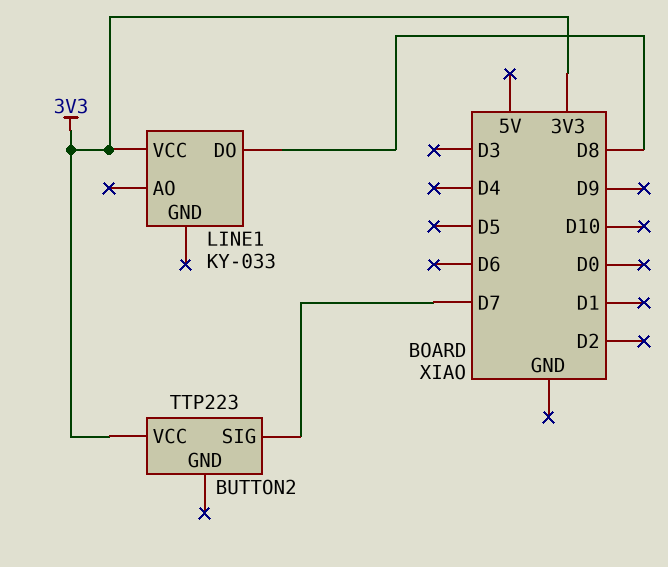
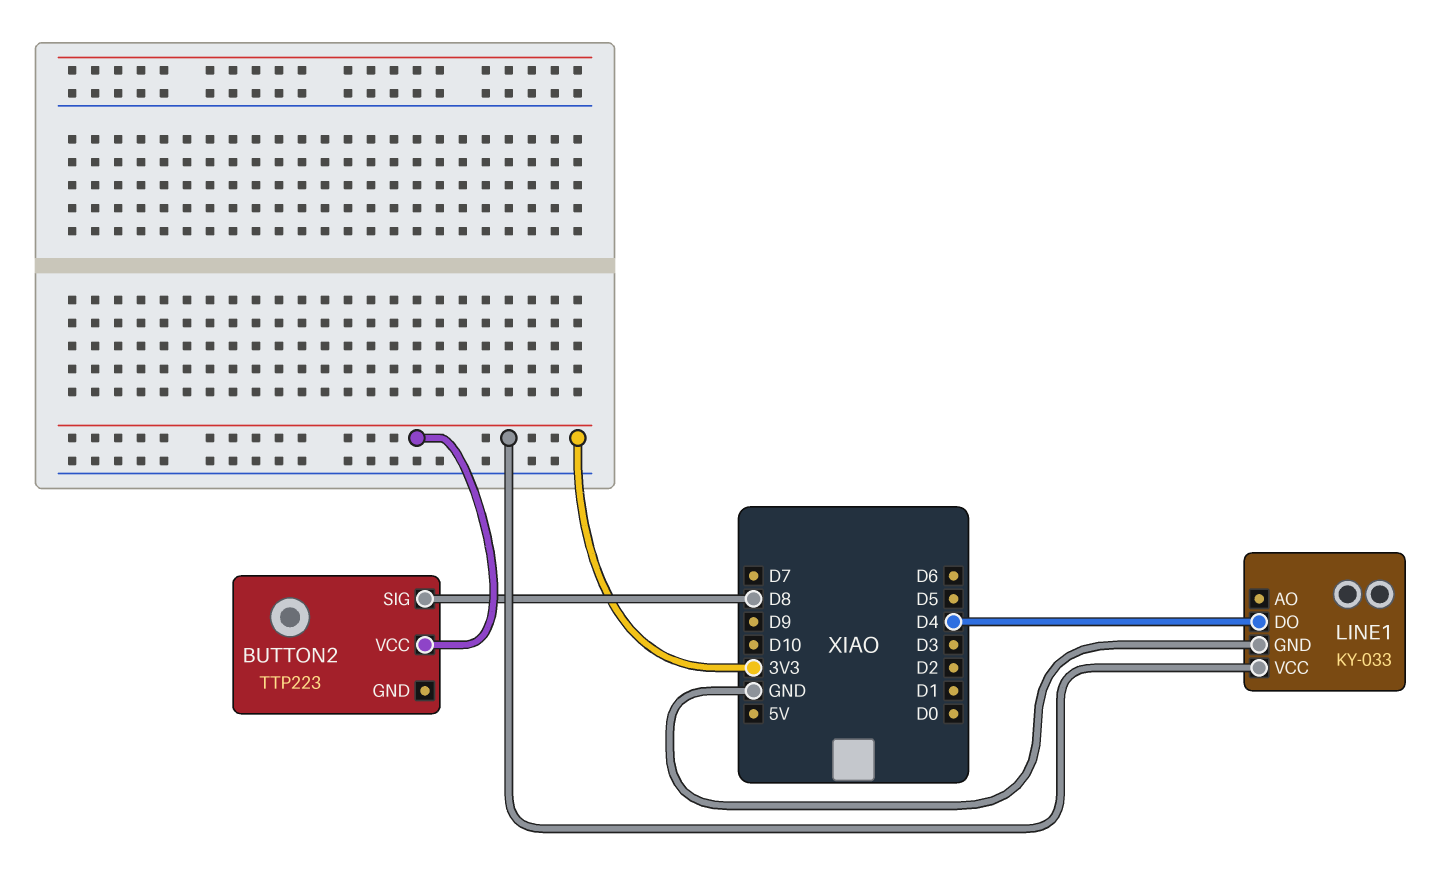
BUTTON2 pin SIG: D7 -> D8
LINE1 pin DO: D8 -> D4
LINE1 pin GND: none -> GND

